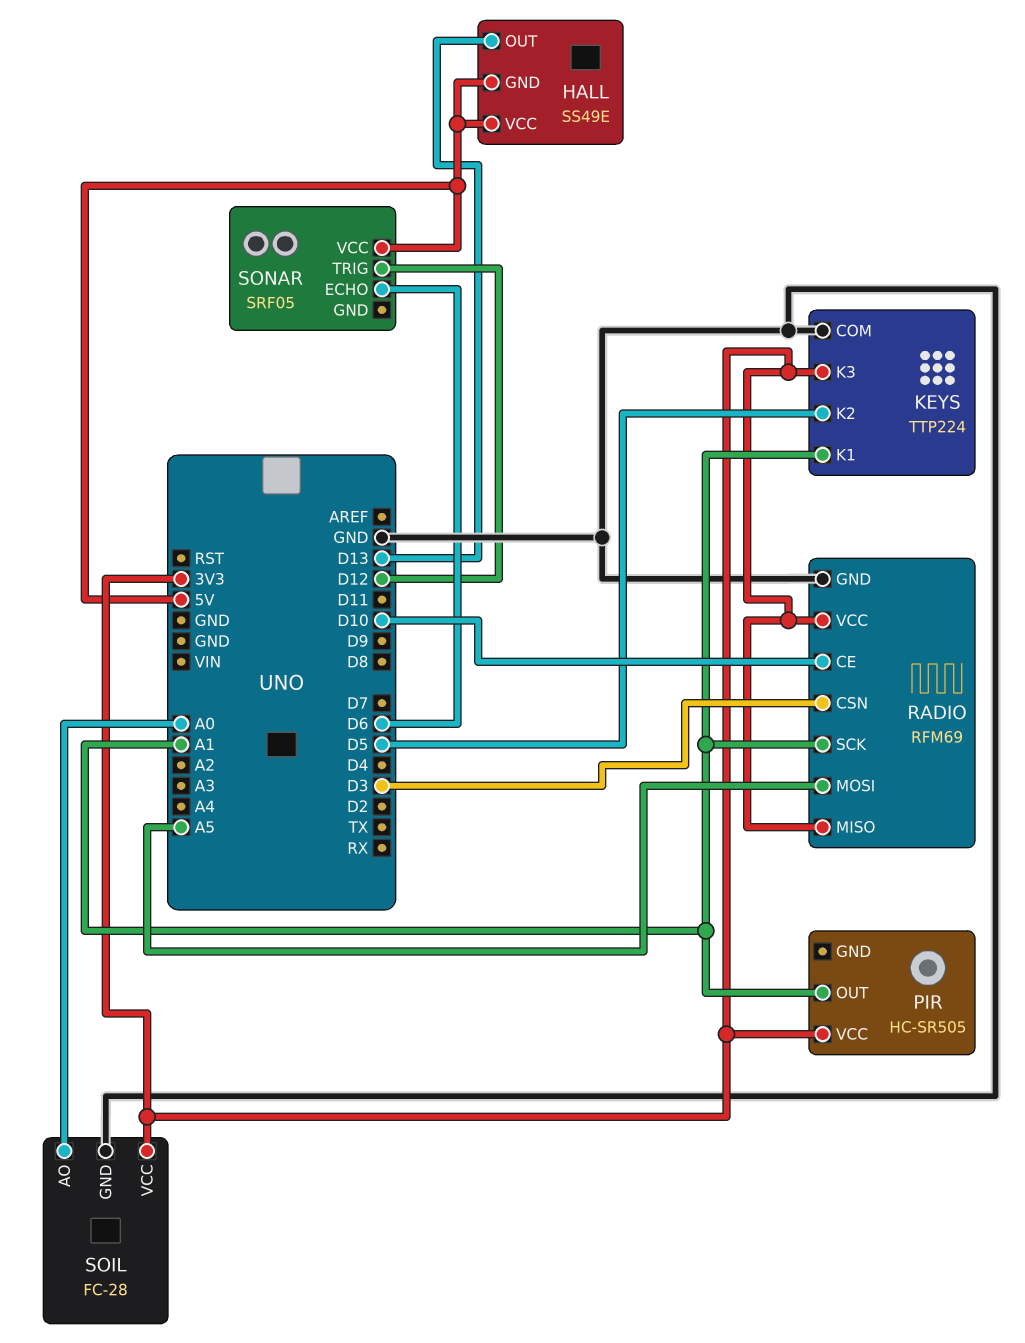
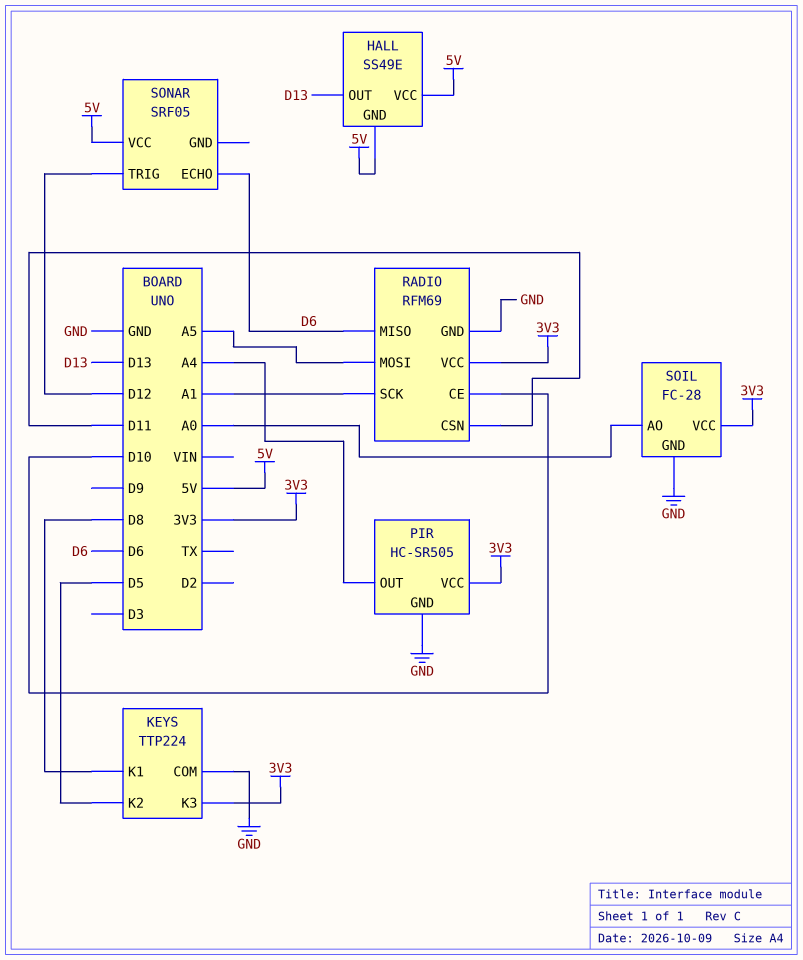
KEYS pin K1: A1 -> D8
PIR pin GND: none -> GND
PIR pin OUT: A1 -> A4
RADIO pin CSN: D3 -> D11
RADIO pin MISO: 3V3 -> D6

